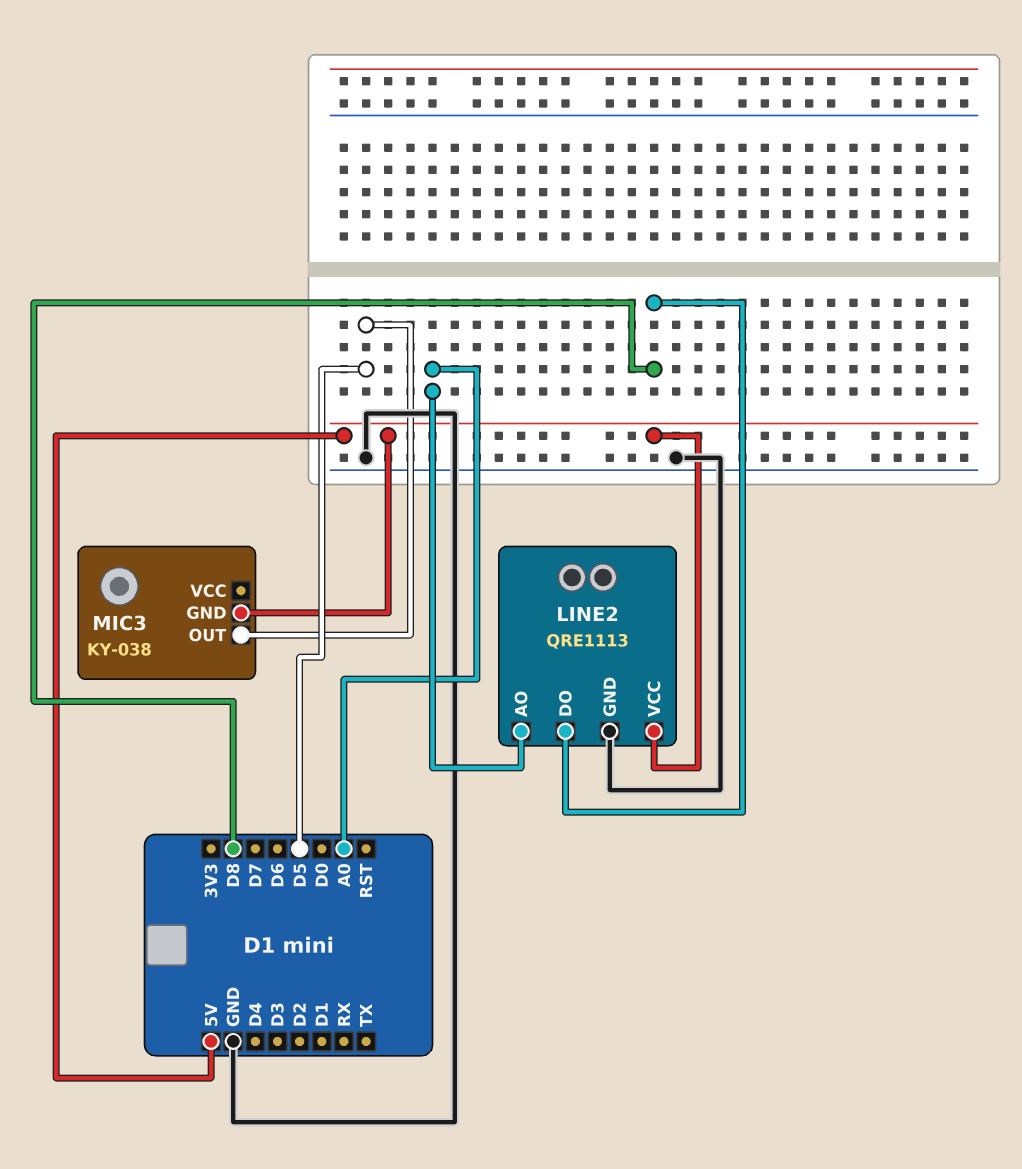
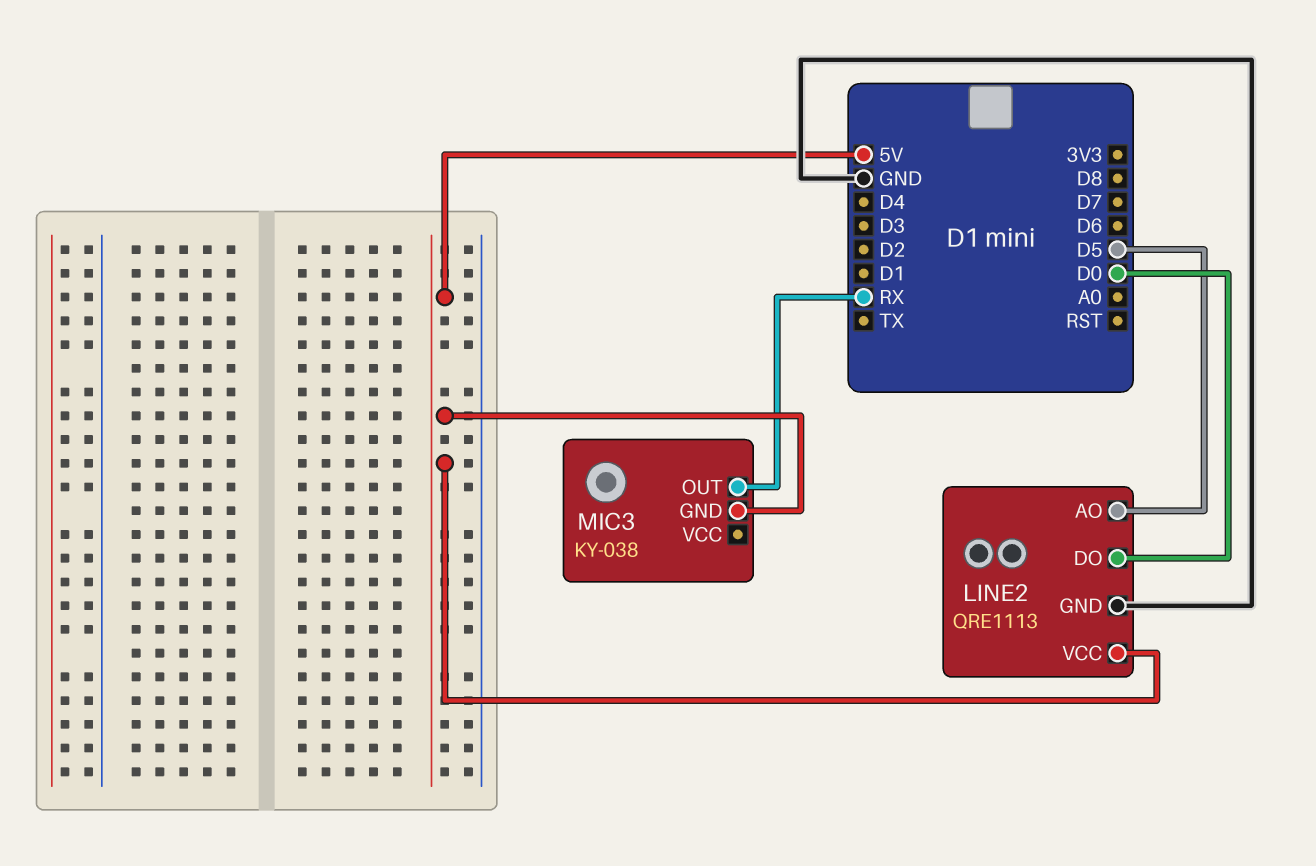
LINE2 pin AO: A0 -> D5
LINE2 pin DO: D8 -> D0
MIC3 pin OUT: D5 -> RX

